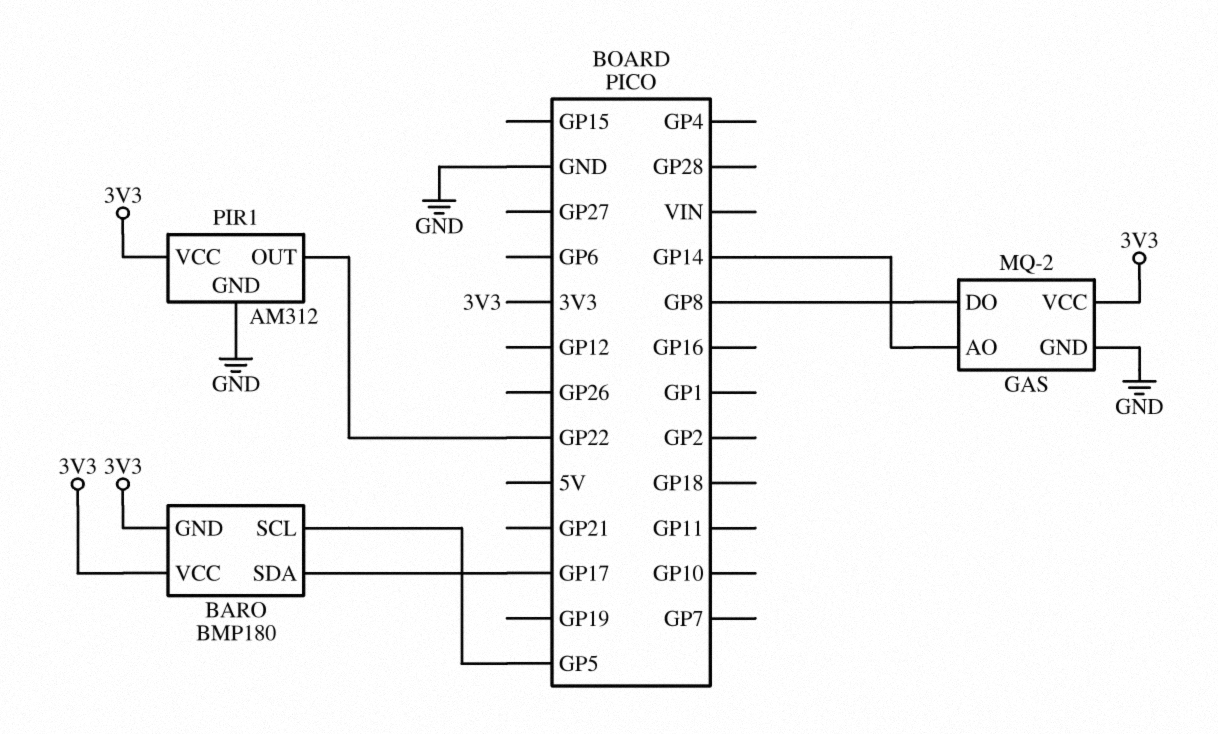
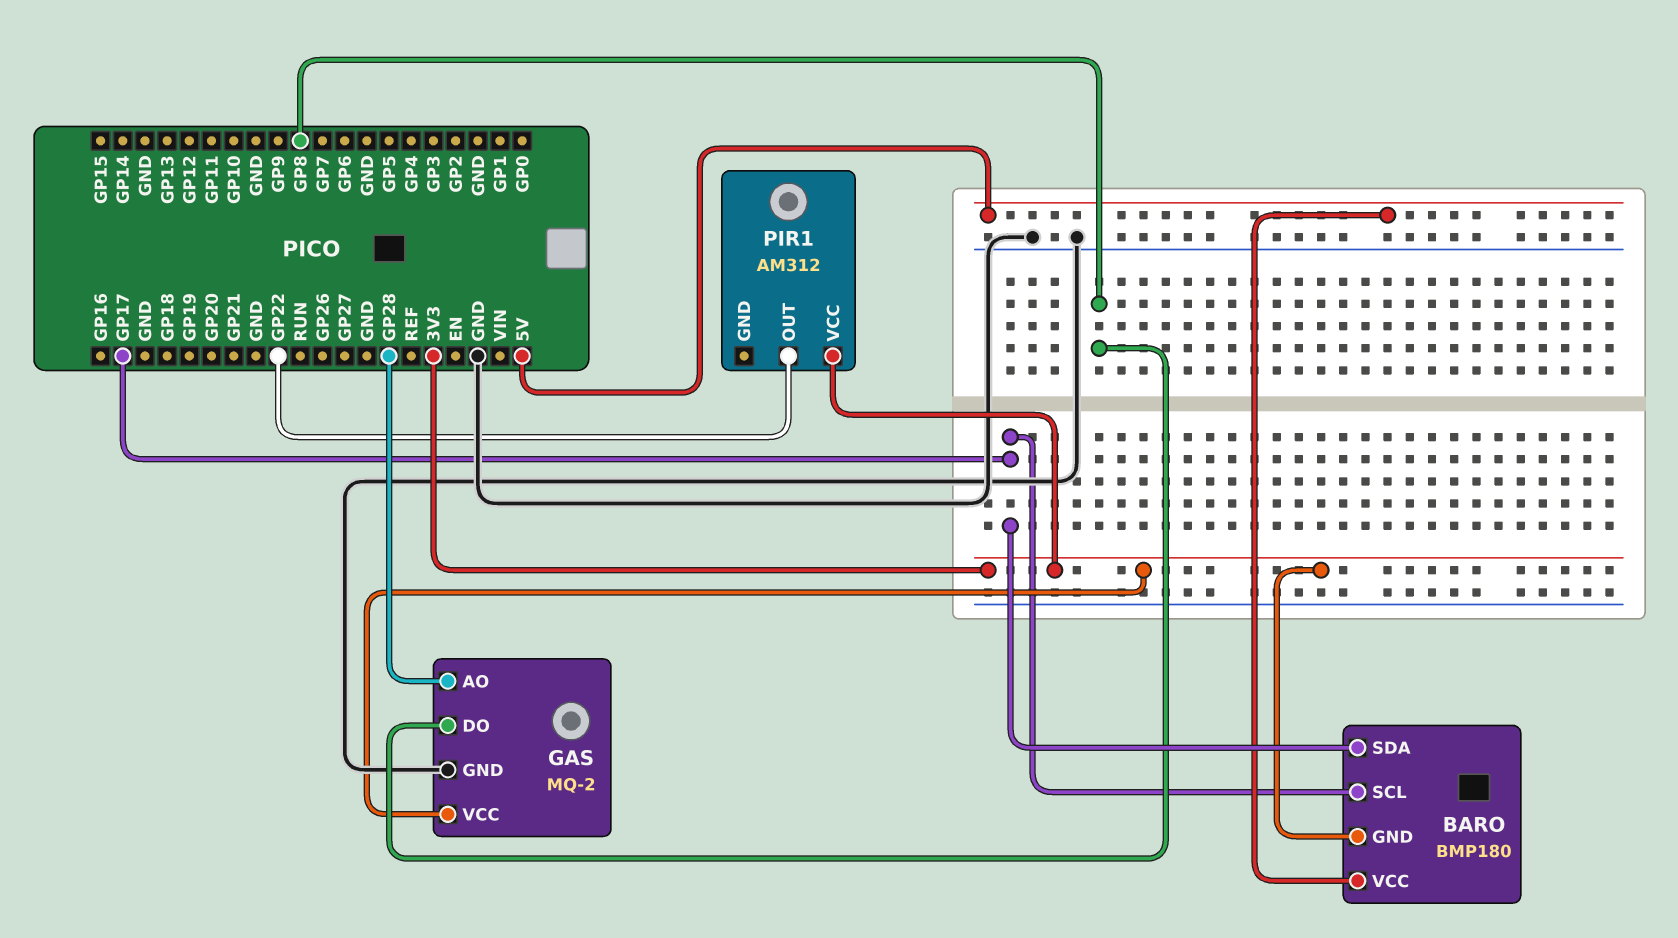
BARO pin SCL: GP5 -> GP17
BARO pin VCC: 3V3 -> 5V
GAS pin AO: GP14 -> GP28
PIR1 pin GND: GND -> none

